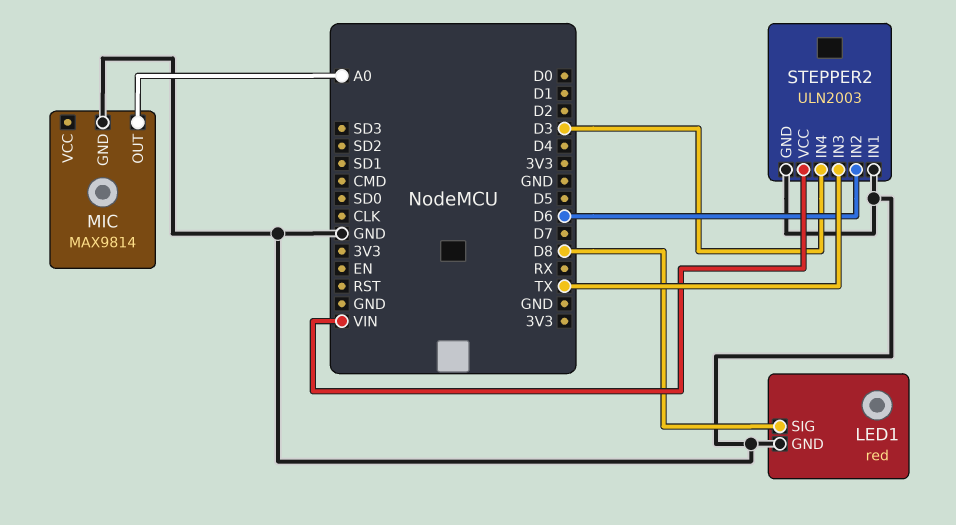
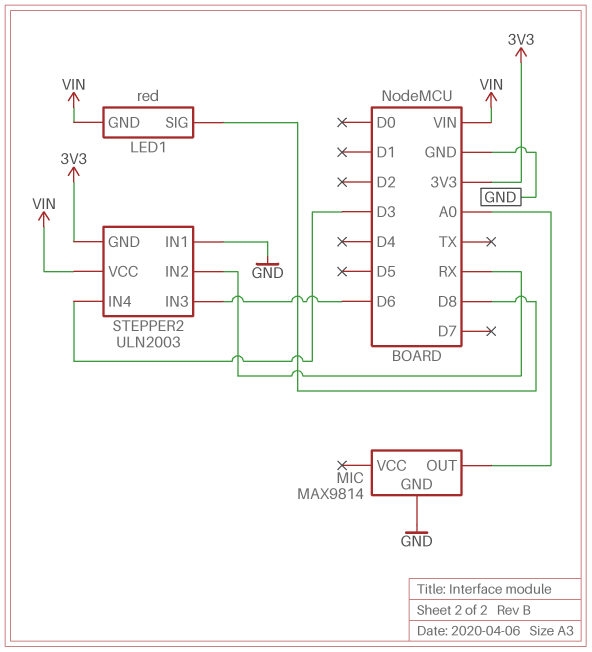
LED1 pin GND: GND -> VIN
STEPPER2 pin GND: GND -> 3V3
STEPPER2 pin IN2: D6 -> RX
STEPPER2 pin IN3: TX -> D6

